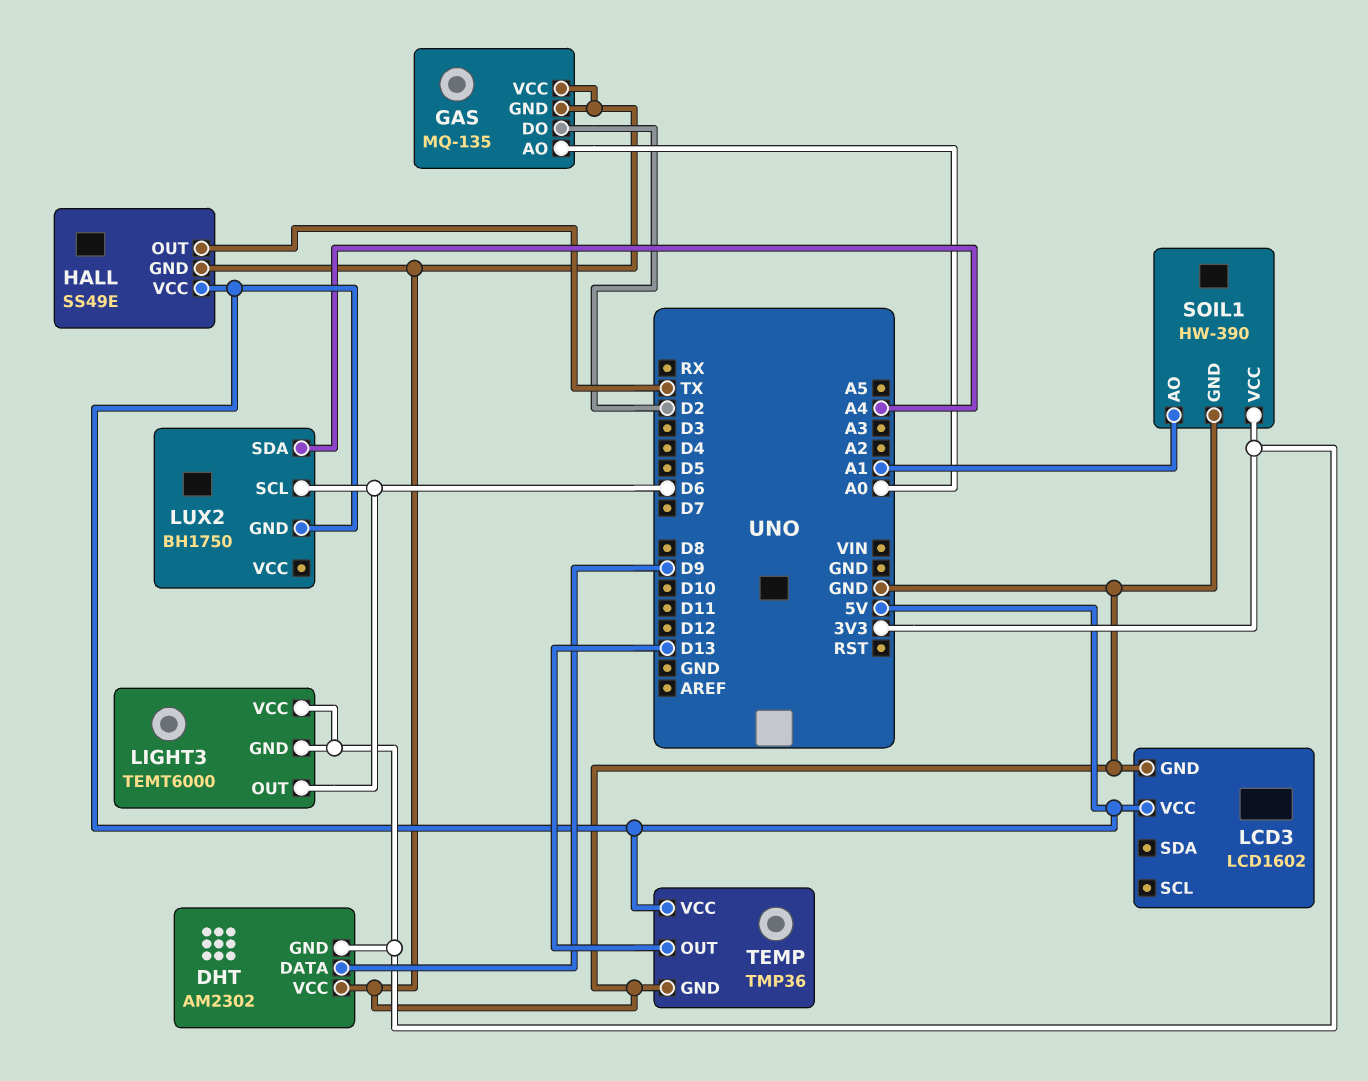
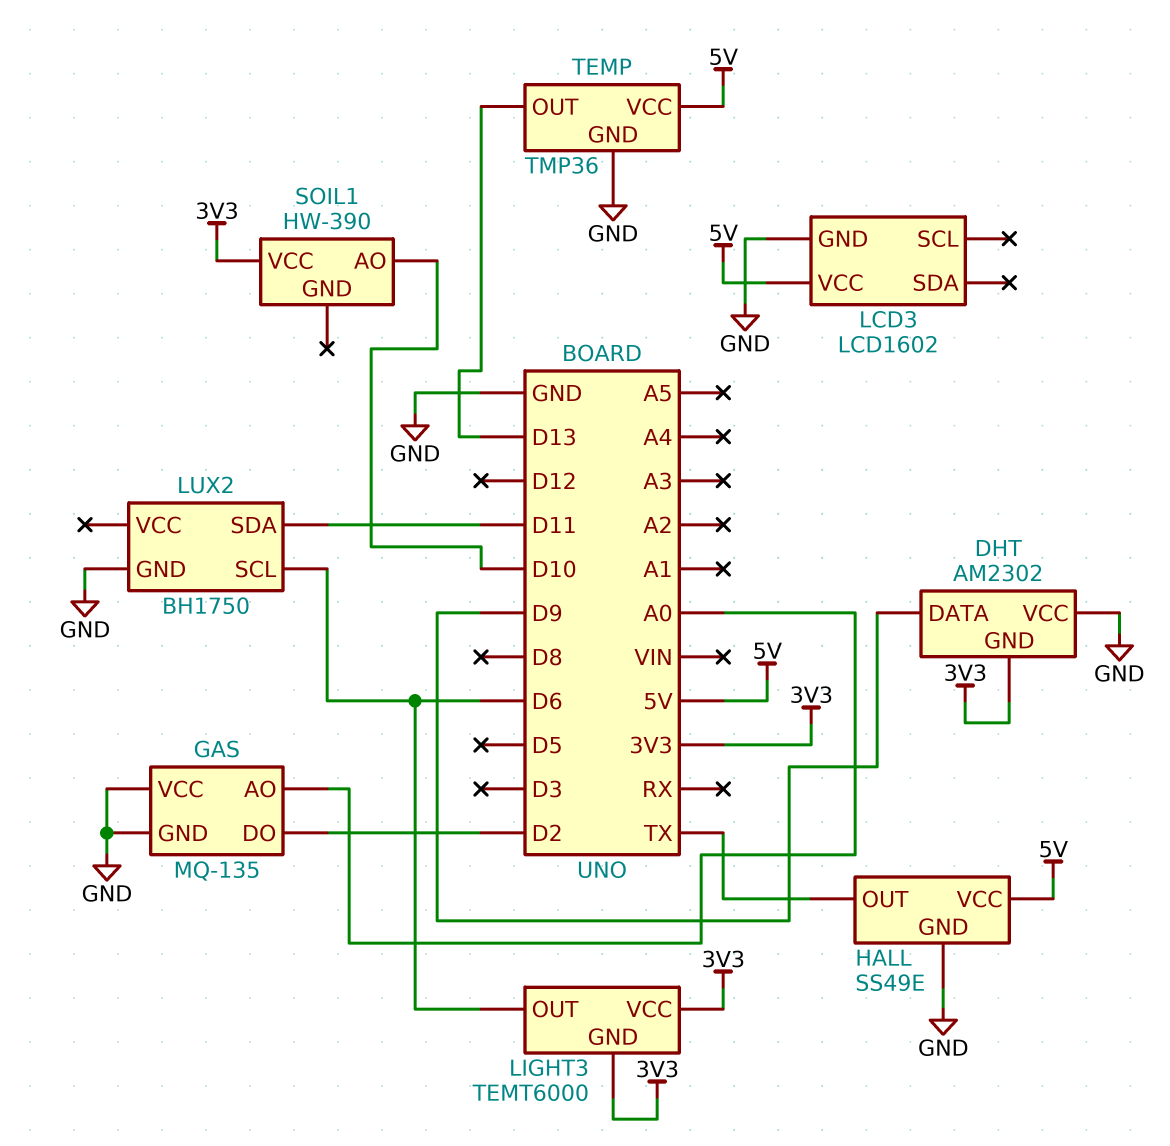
LUX2 pin GND: 5V -> GND
LUX2 pin SDA: A4 -> D11
SOIL1 pin AO: A1 -> D10
SOIL1 pin GND: GND -> none

